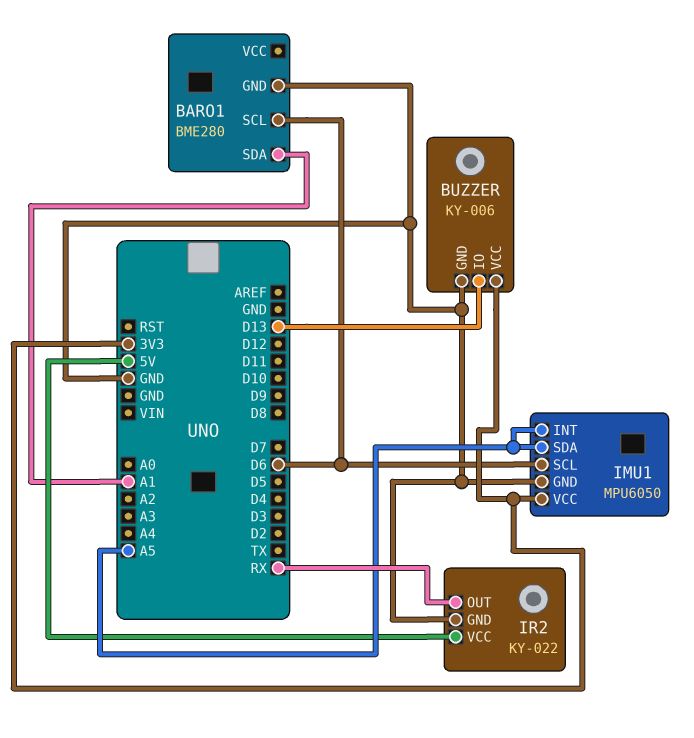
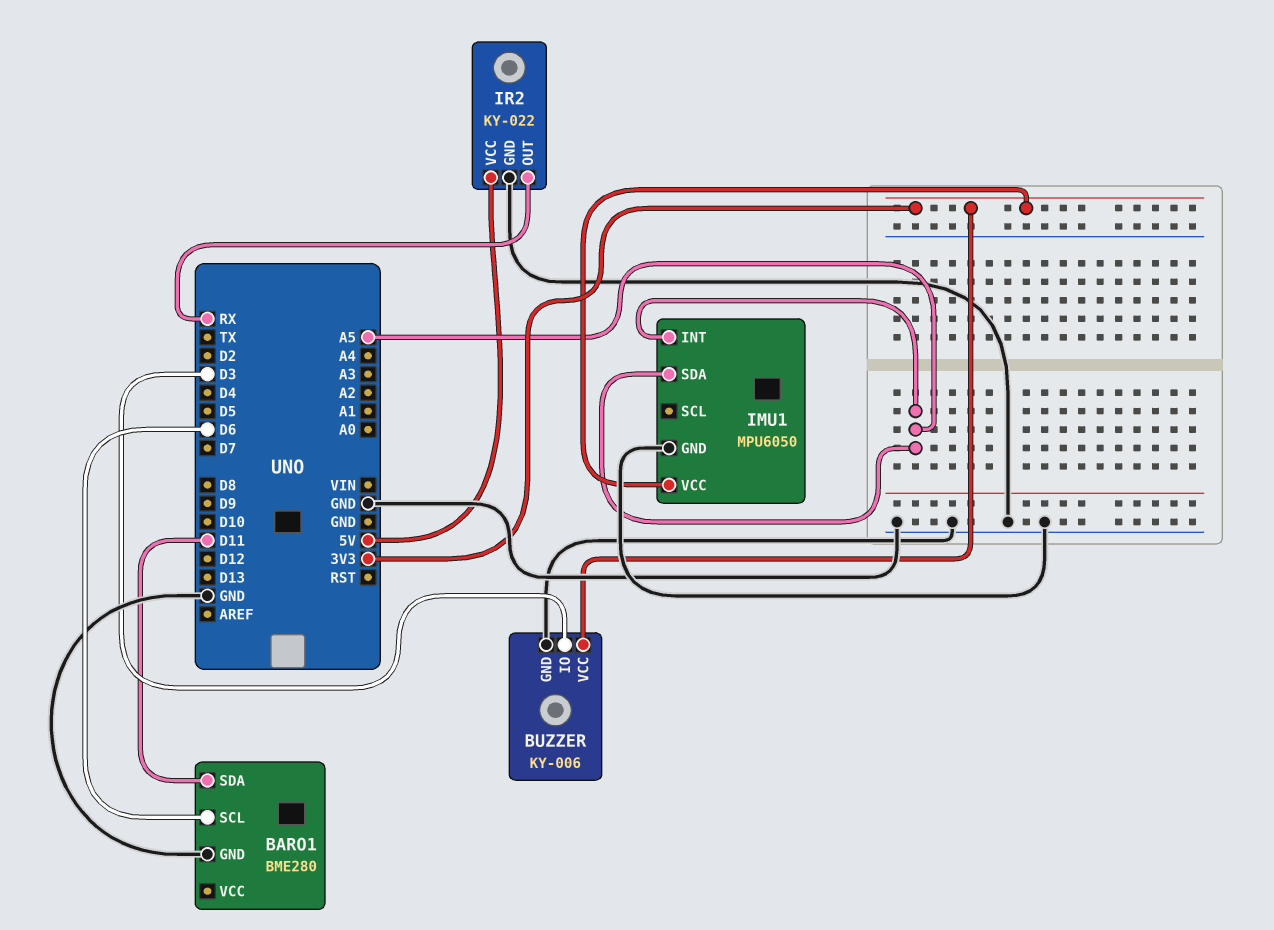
BARO1 pin SDA: A1 -> D11
BUZZER pin IO: D13 -> D3
IMU1 pin SCL: D6 -> none

